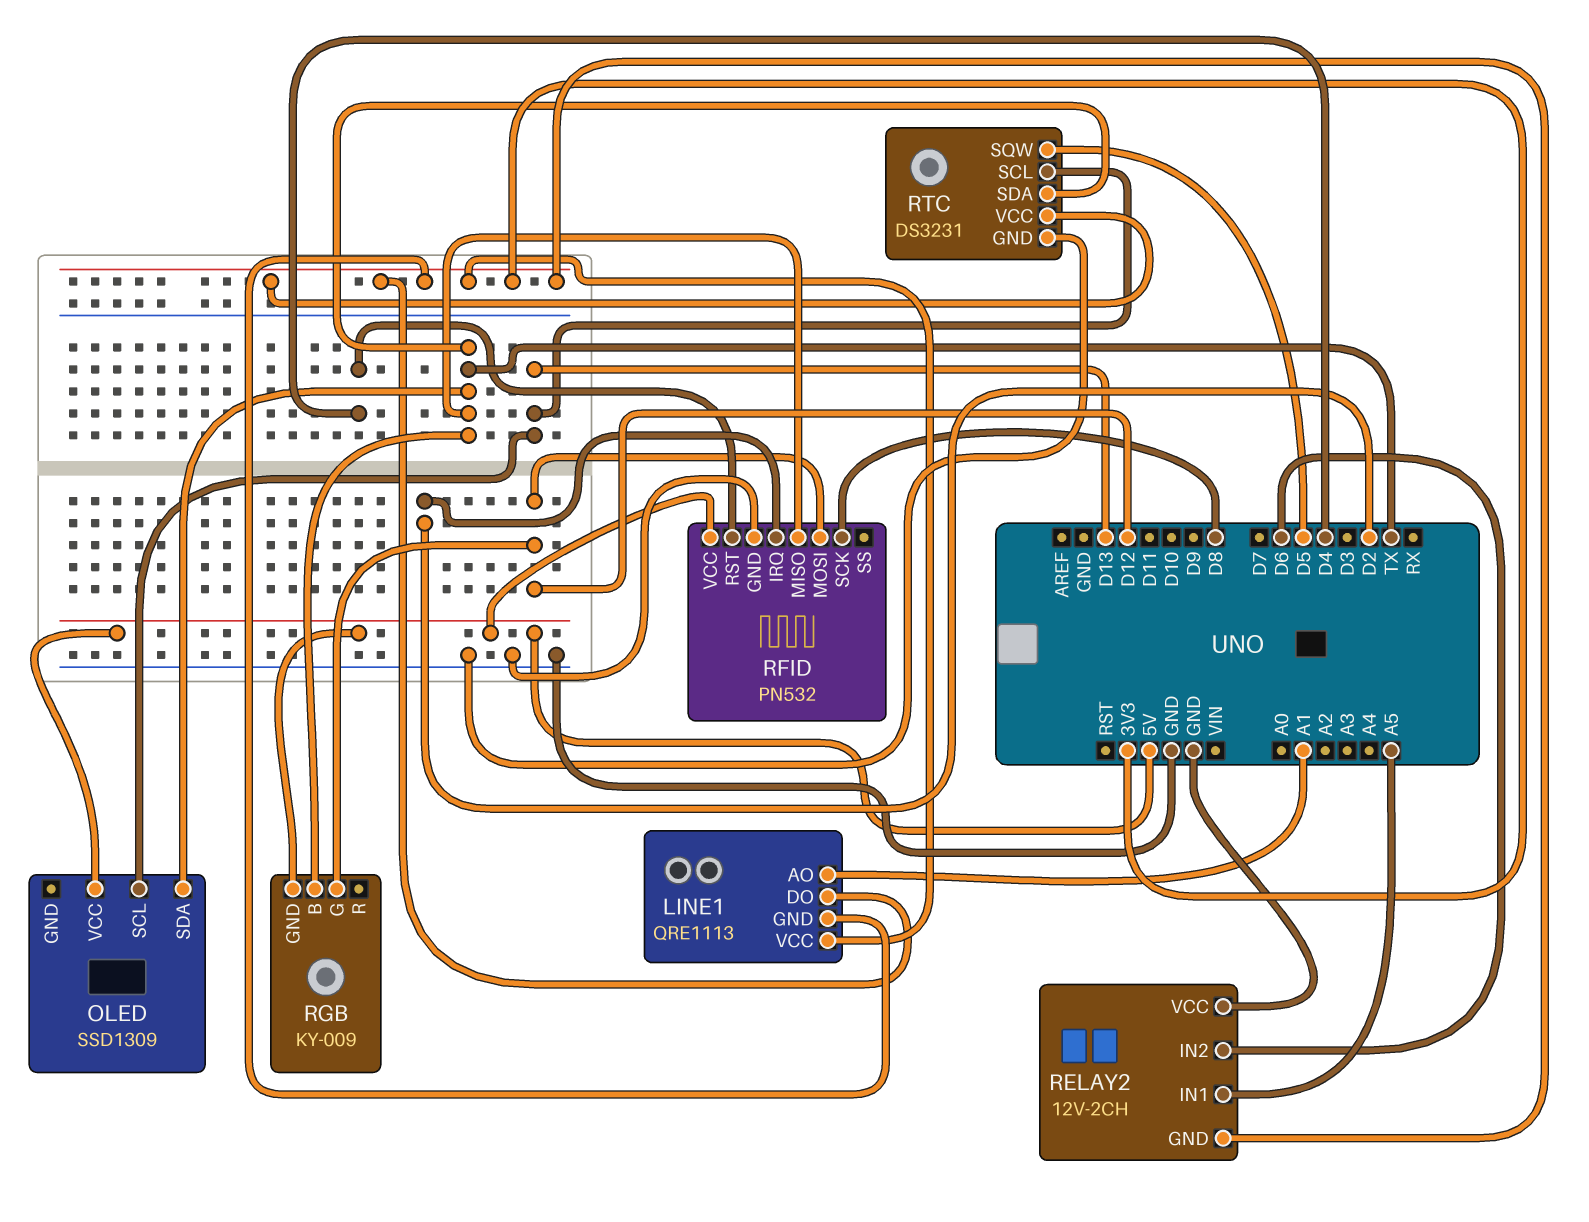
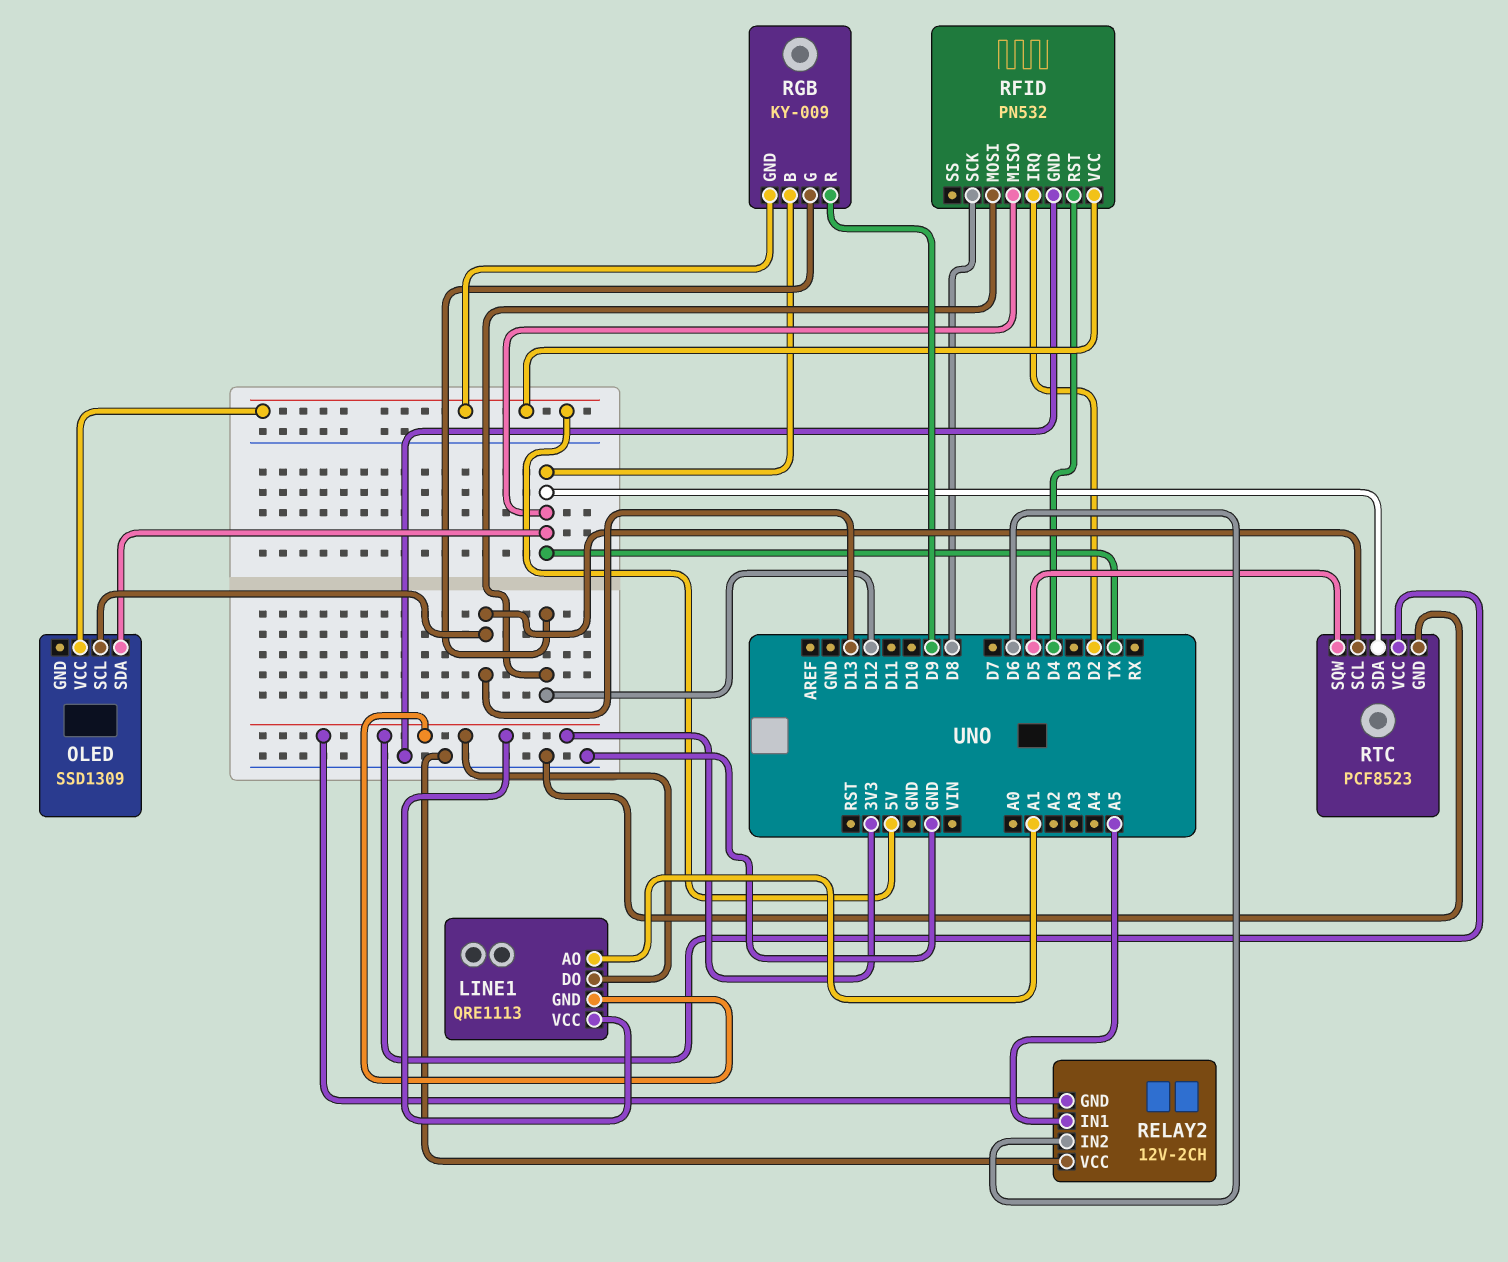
RGB pin R: none -> D9
RTC: DS3231 -> PCF8523

